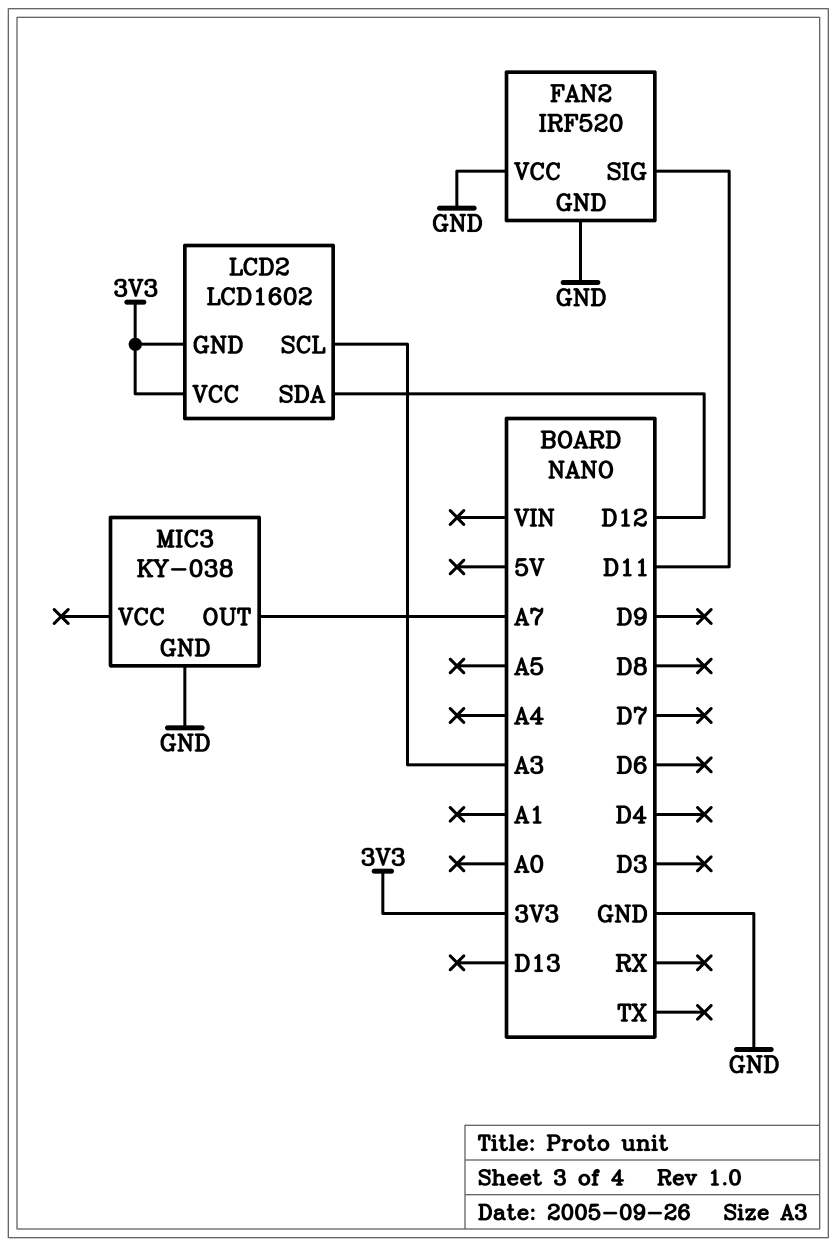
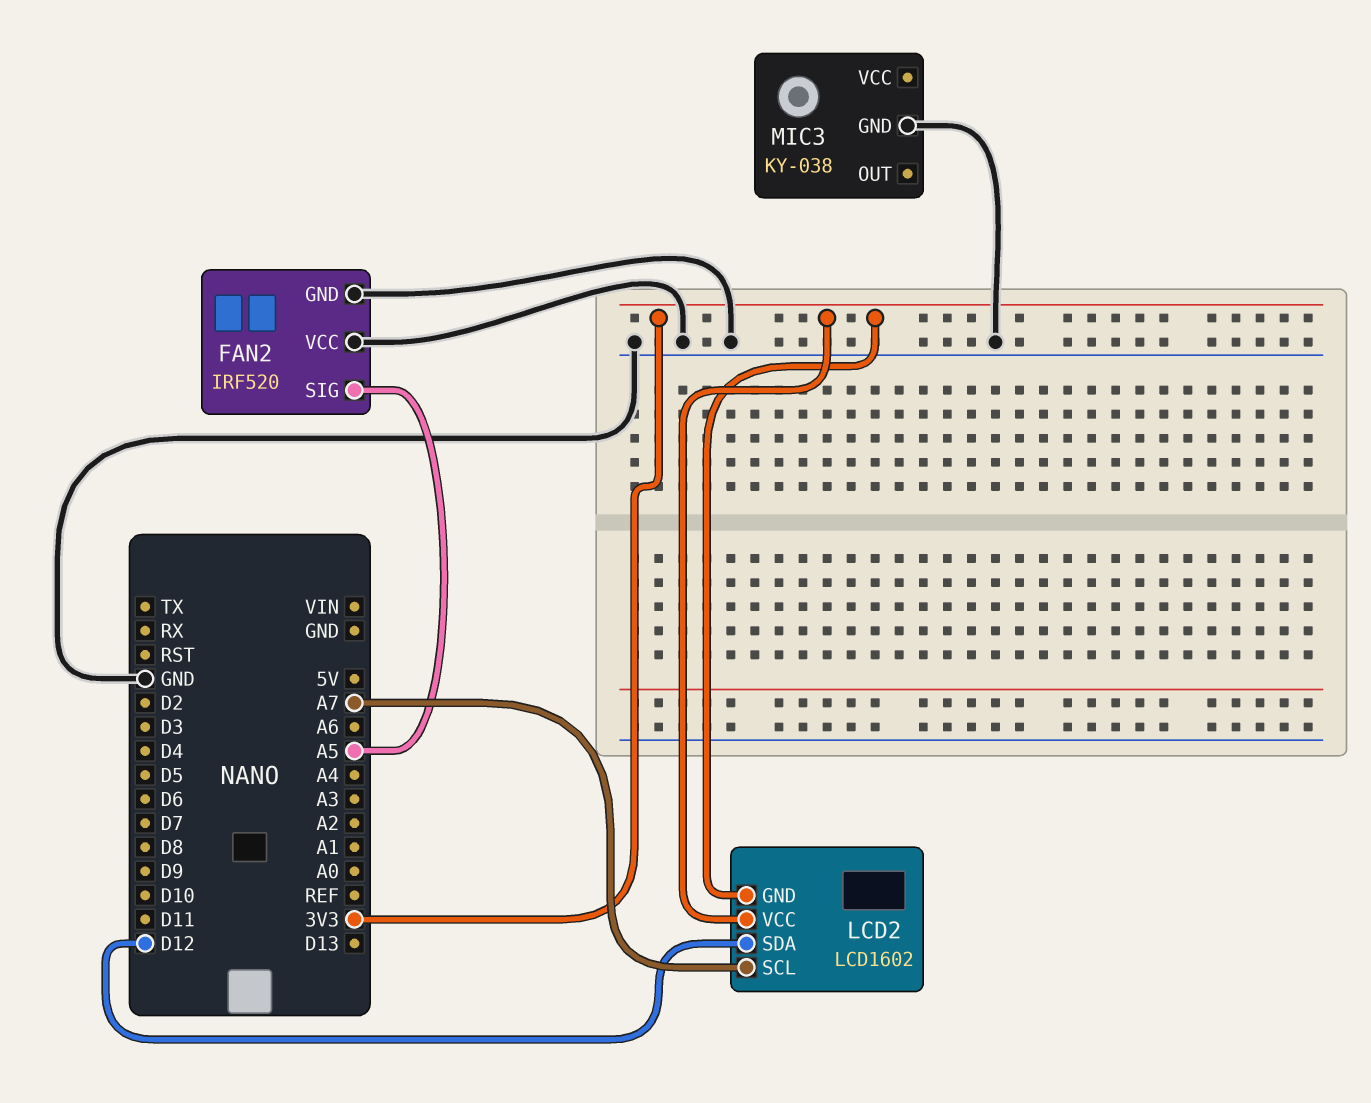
FAN2 pin SIG: D11 -> A5
LCD2 pin SCL: A3 -> A7
MIC3 pin OUT: A7 -> none

